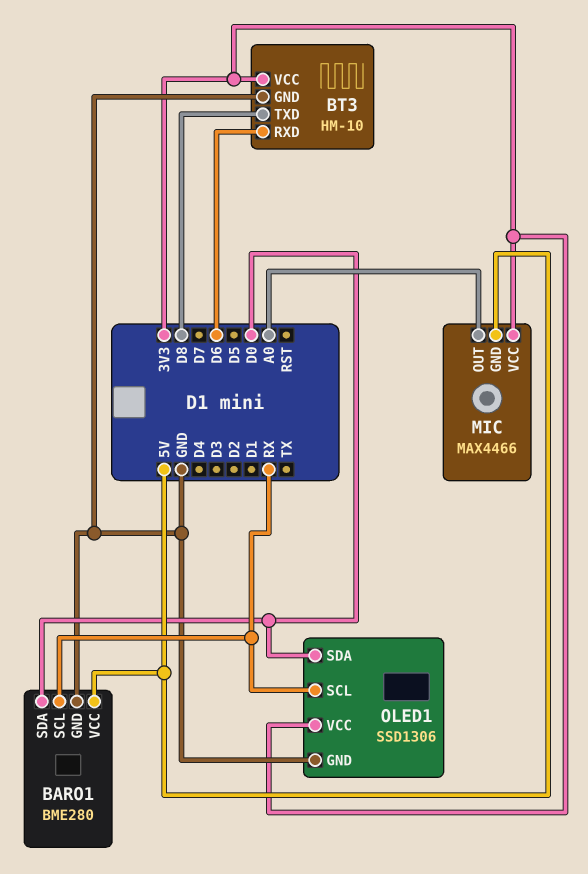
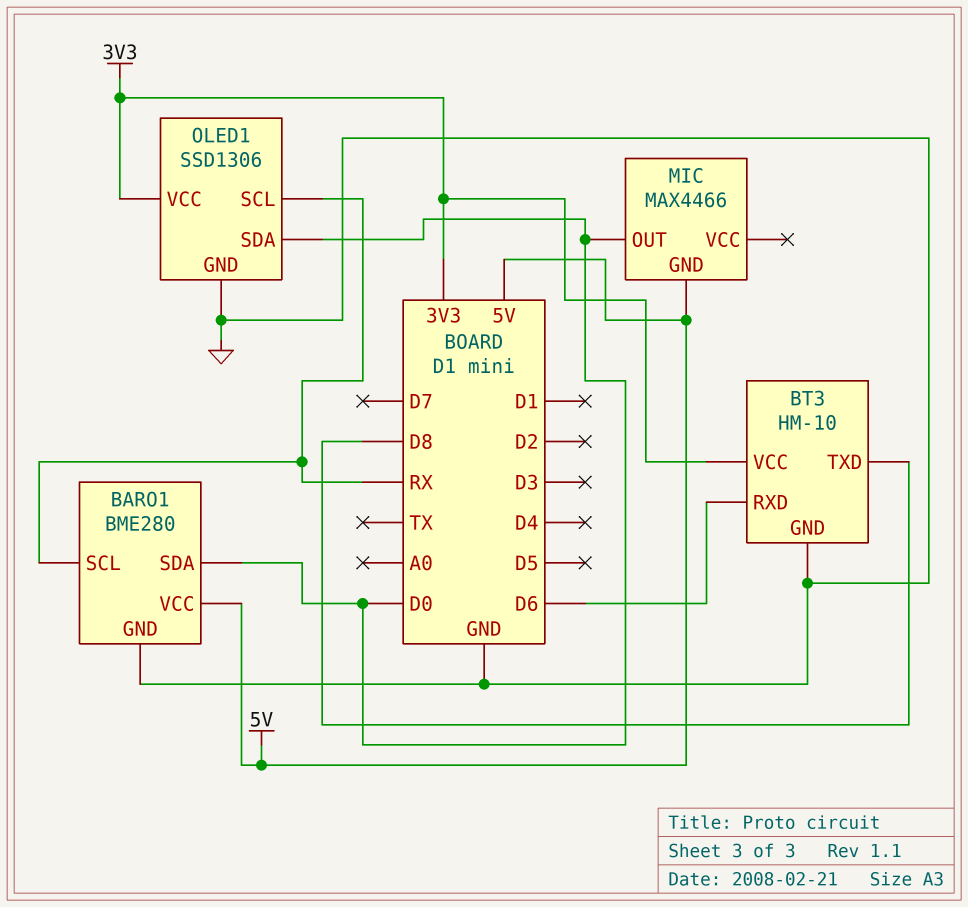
MIC pin OUT: A0 -> D0
MIC pin VCC: 3V3 -> none

